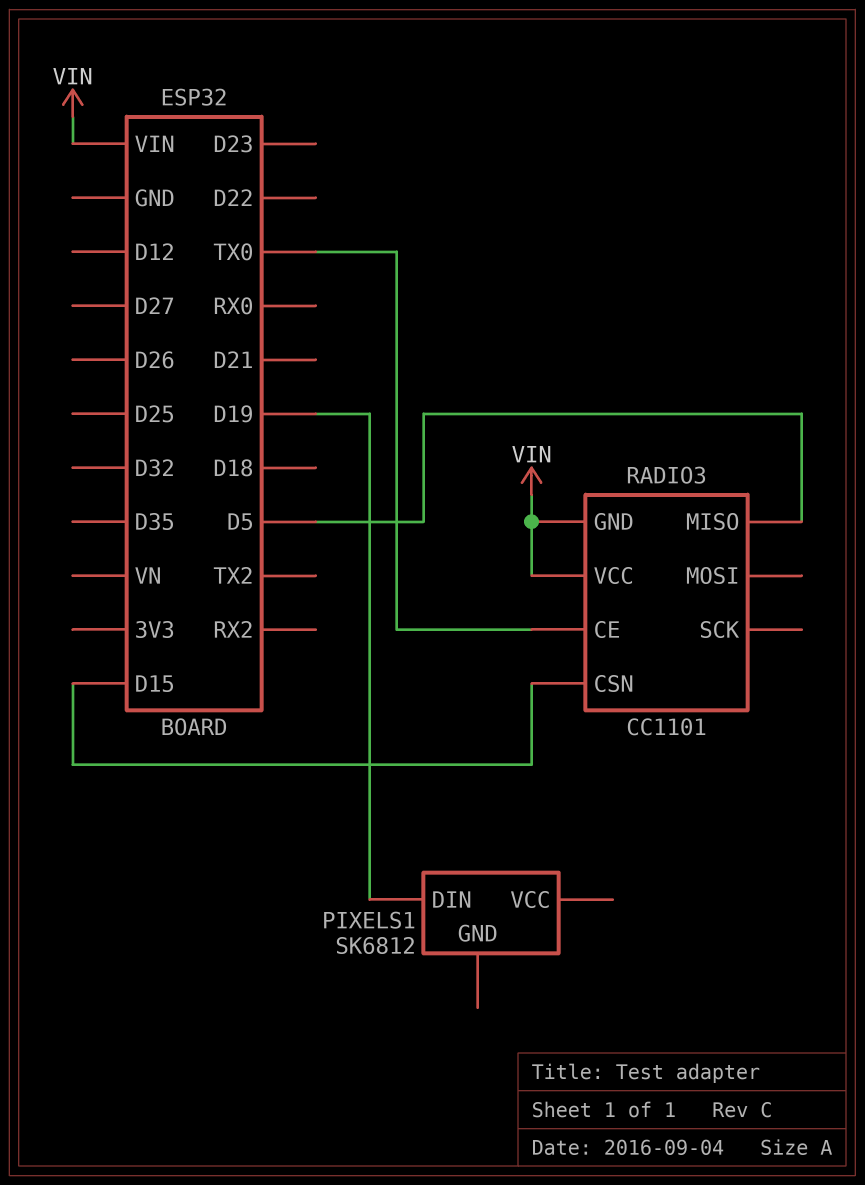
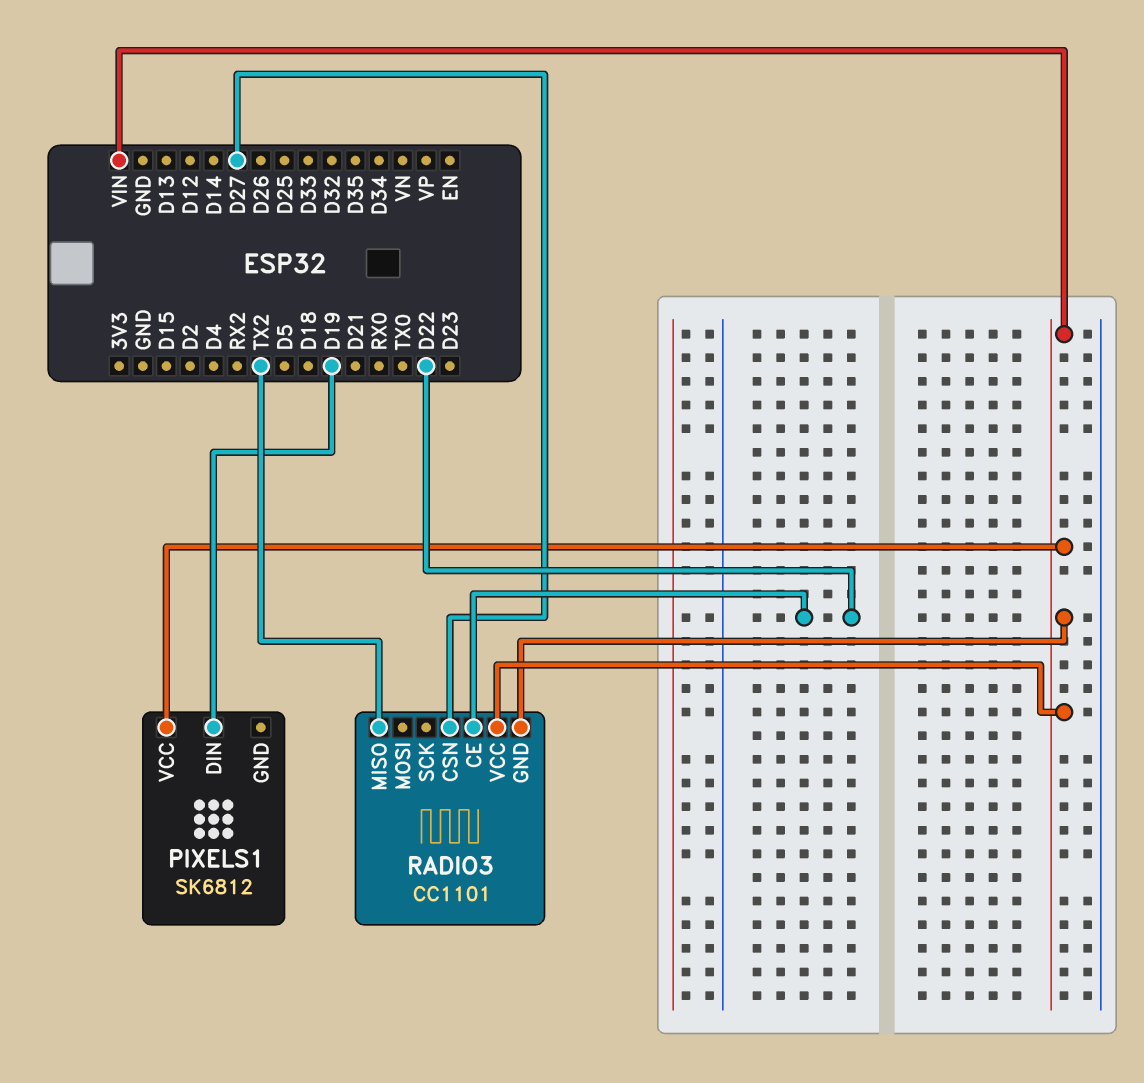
PIXELS1 pin VCC: none -> VIN
RADIO3 pin CE: TX0 -> D22
RADIO3 pin CSN: D15 -> D27
RADIO3 pin MISO: D5 -> TX2

